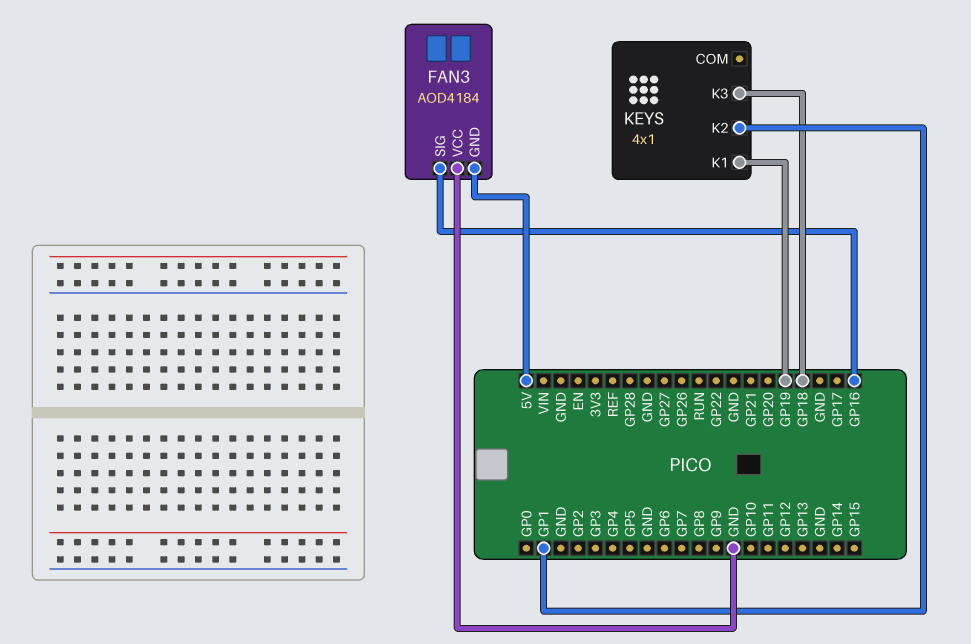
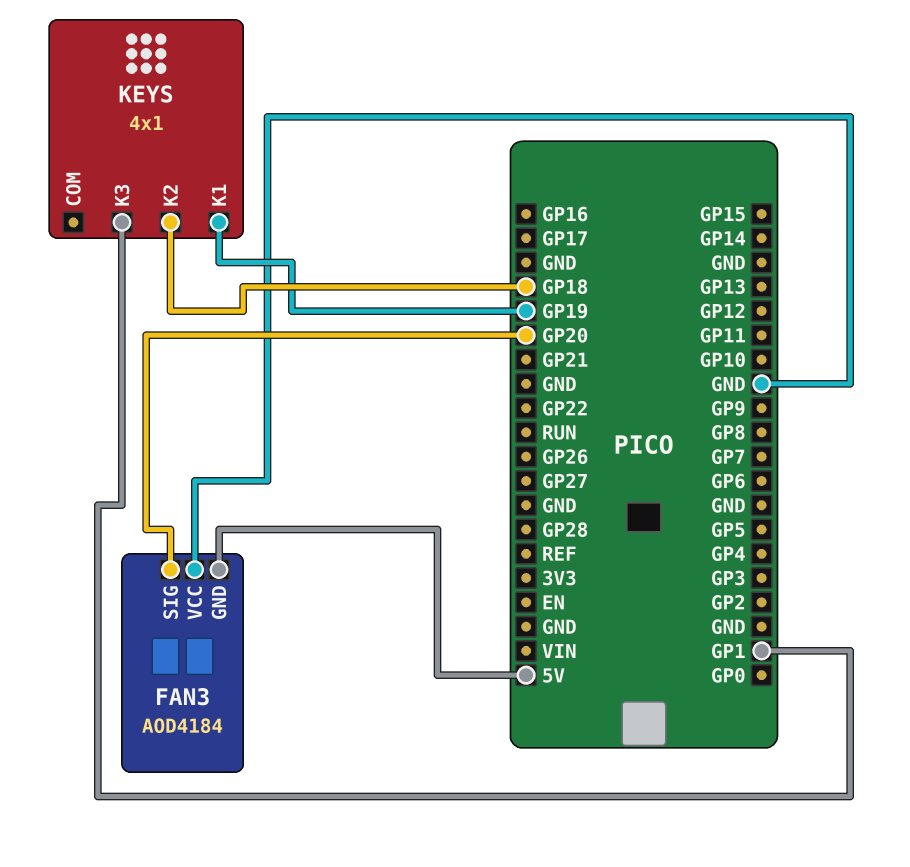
FAN3 pin SIG: GP16 -> GP20
KEYS pin K2: GP1 -> GP18
KEYS pin K3: GP18 -> GP1

